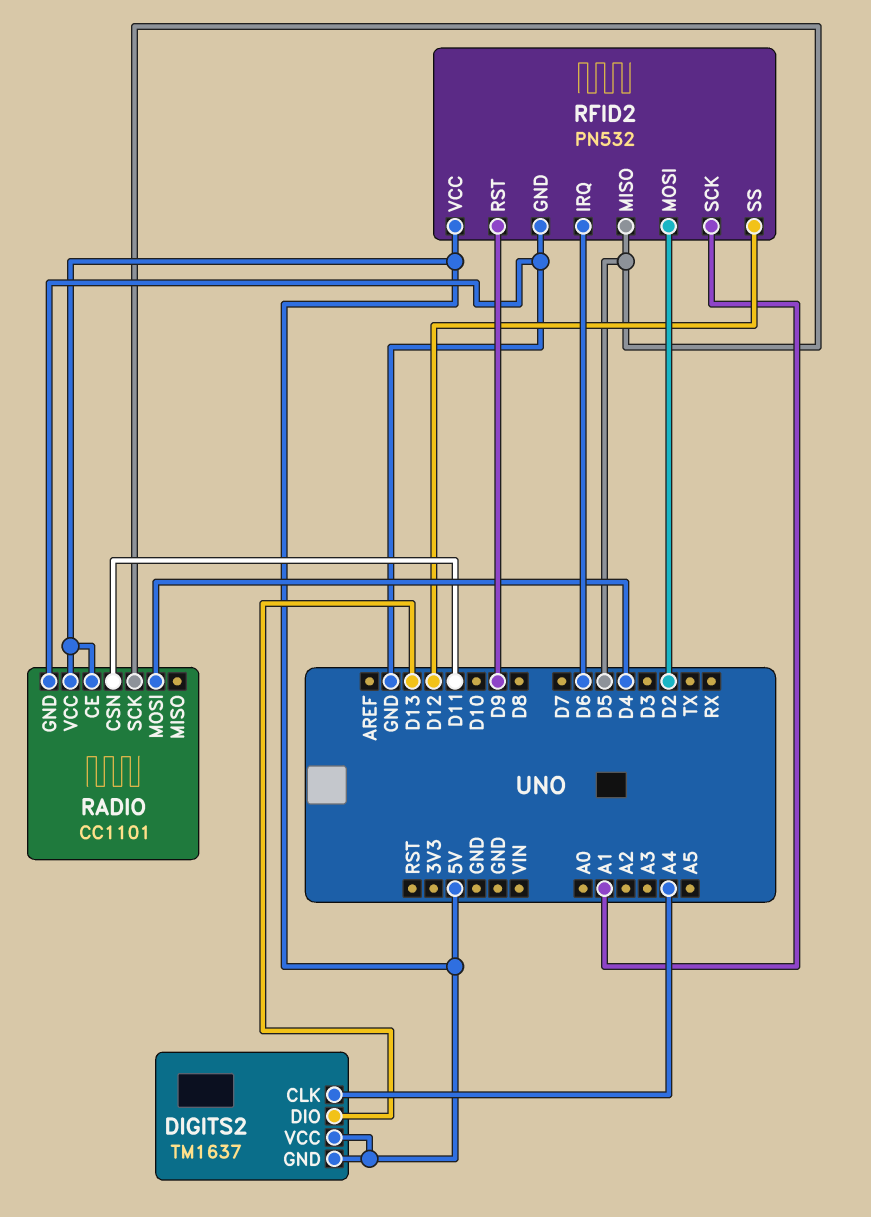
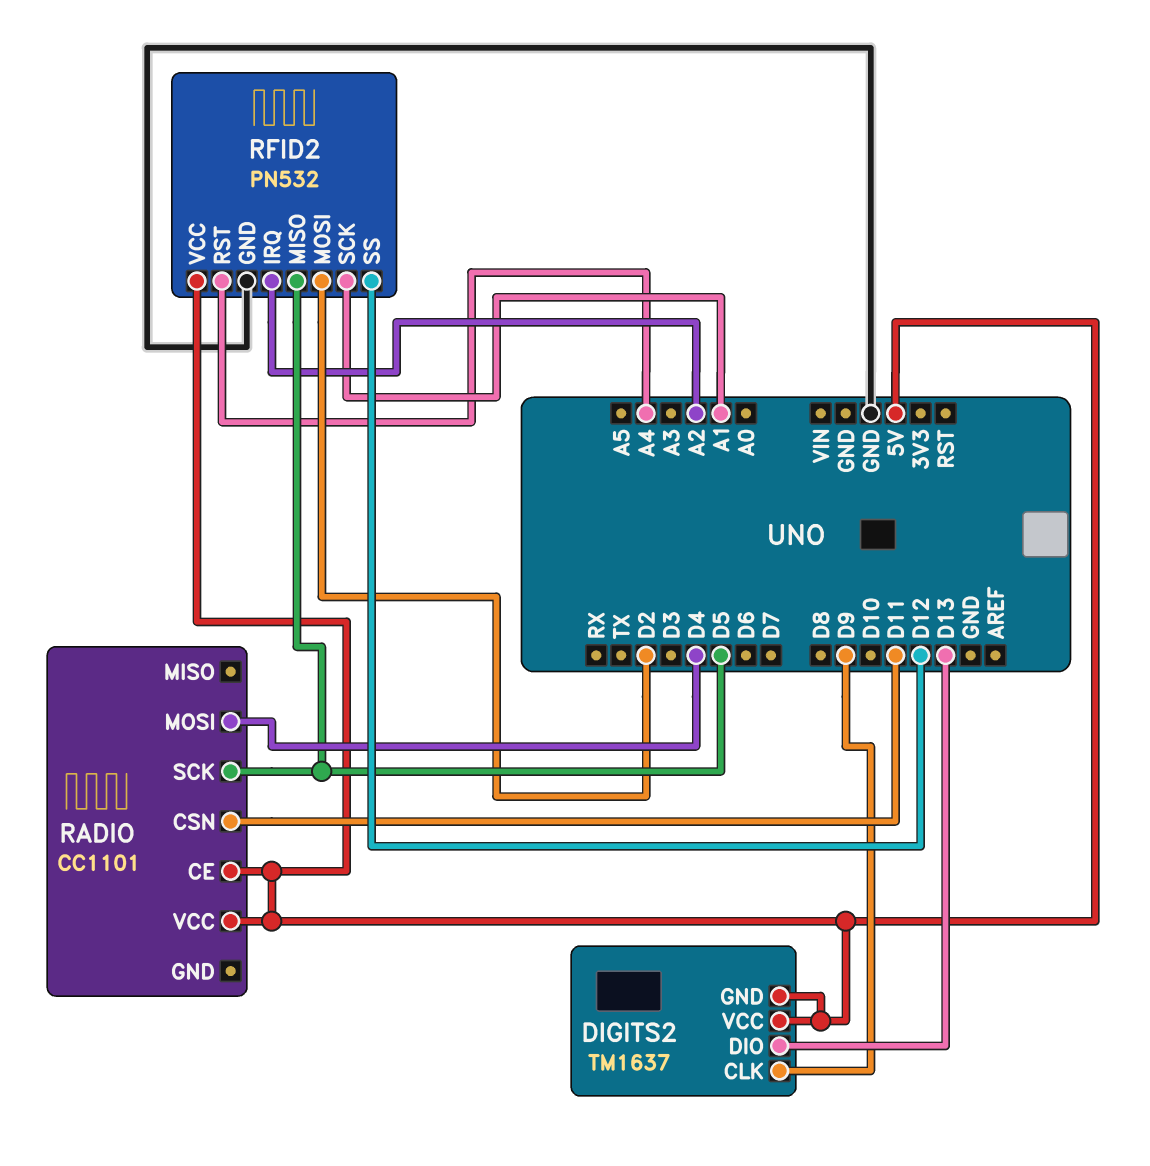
DIGITS2 pin CLK: A4 -> D9
RADIO pin GND: GND -> none
RFID2 pin IRQ: D6 -> A2
RFID2 pin RST: D9 -> A4

